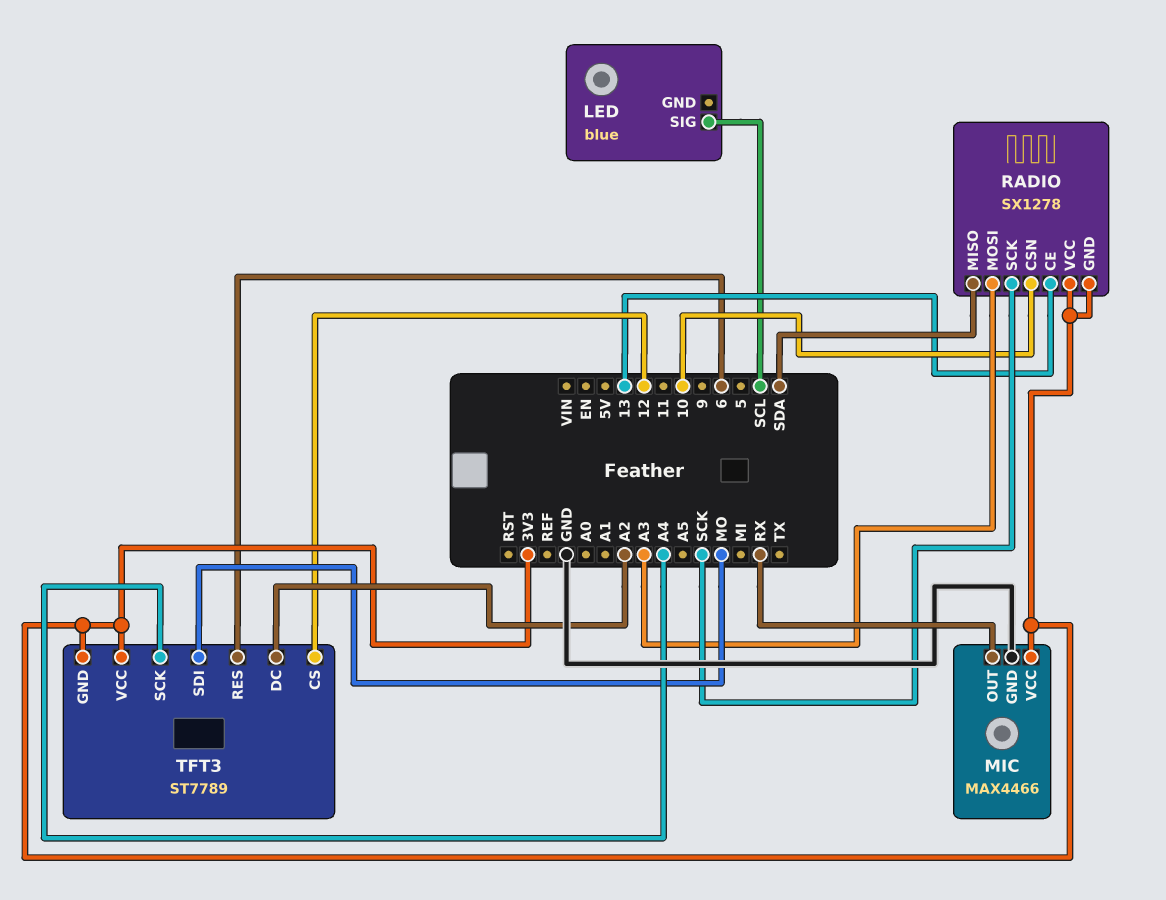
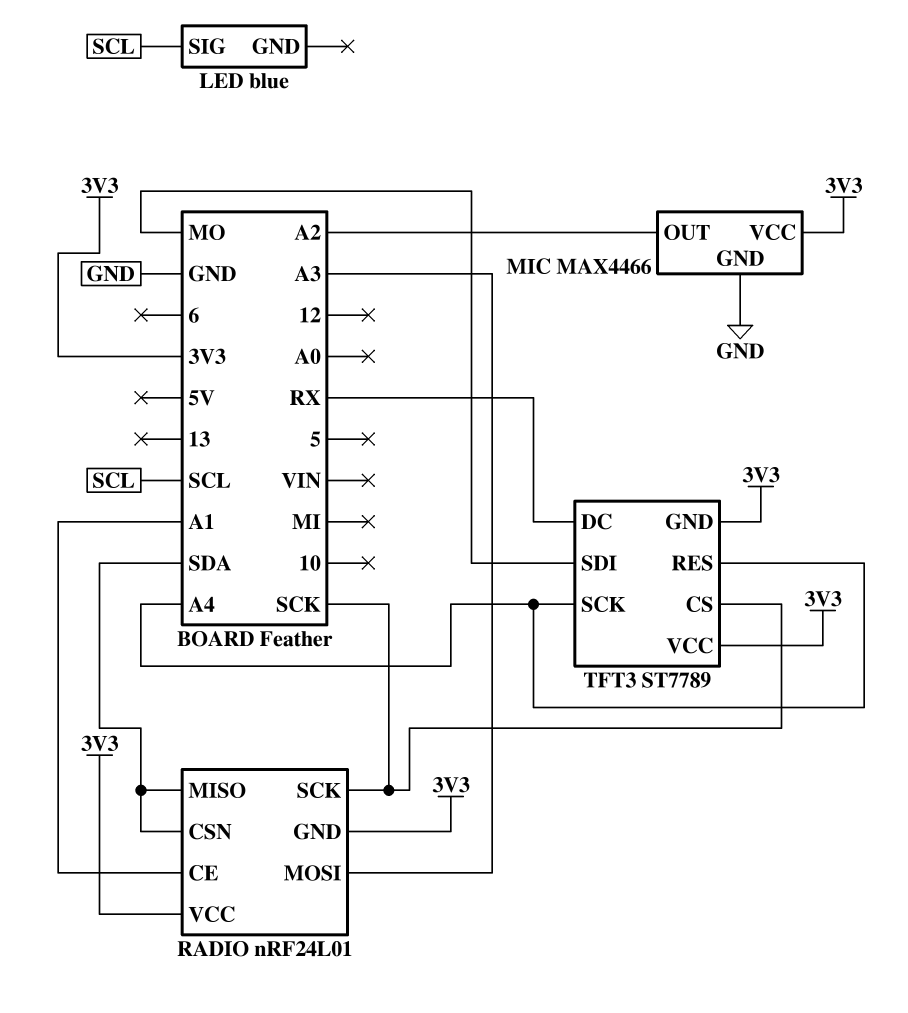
MIC pin OUT: RX -> A2
RADIO: SX1278 -> nRF24L01
RADIO pin CE: 13 -> A1
RADIO pin CSN: 10 -> SDA
TFT3 pin CS: 12 -> SCK
TFT3 pin DC: A2 -> RX
TFT3 pin RES: 6 -> A4

